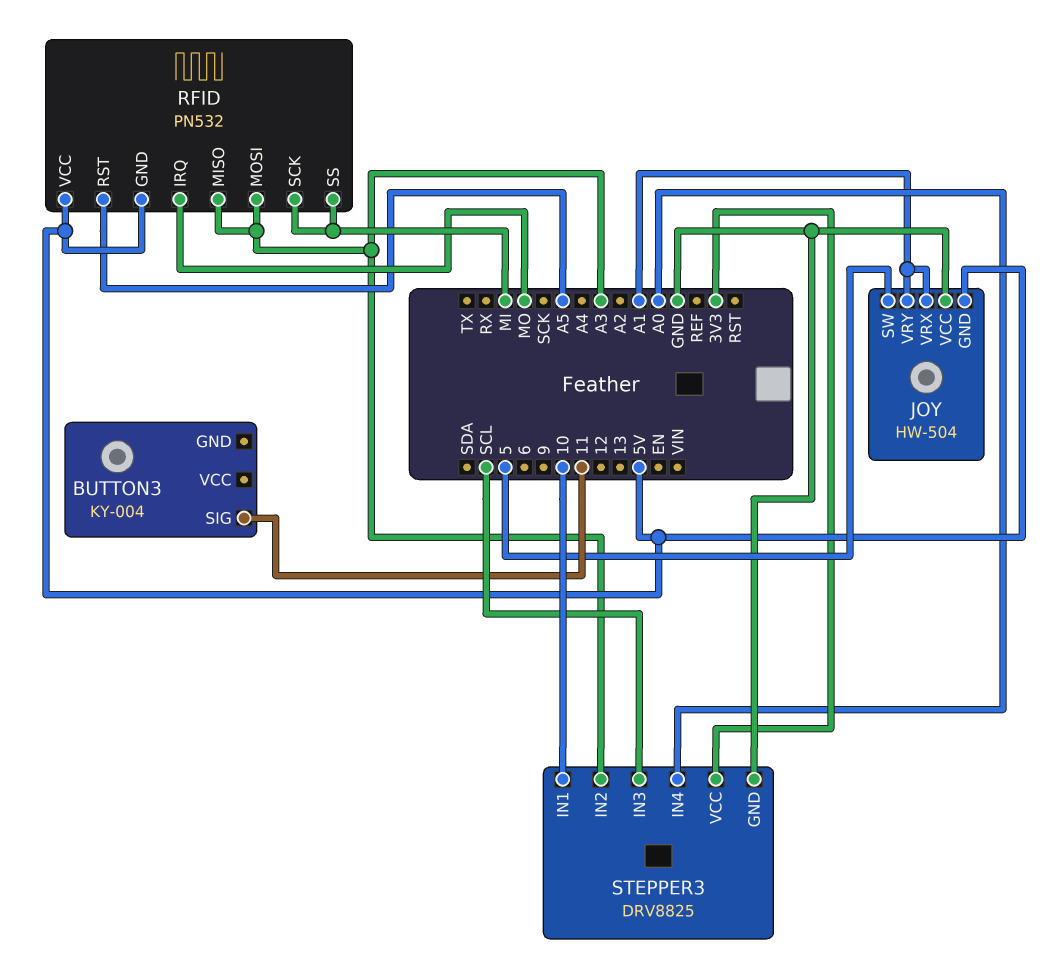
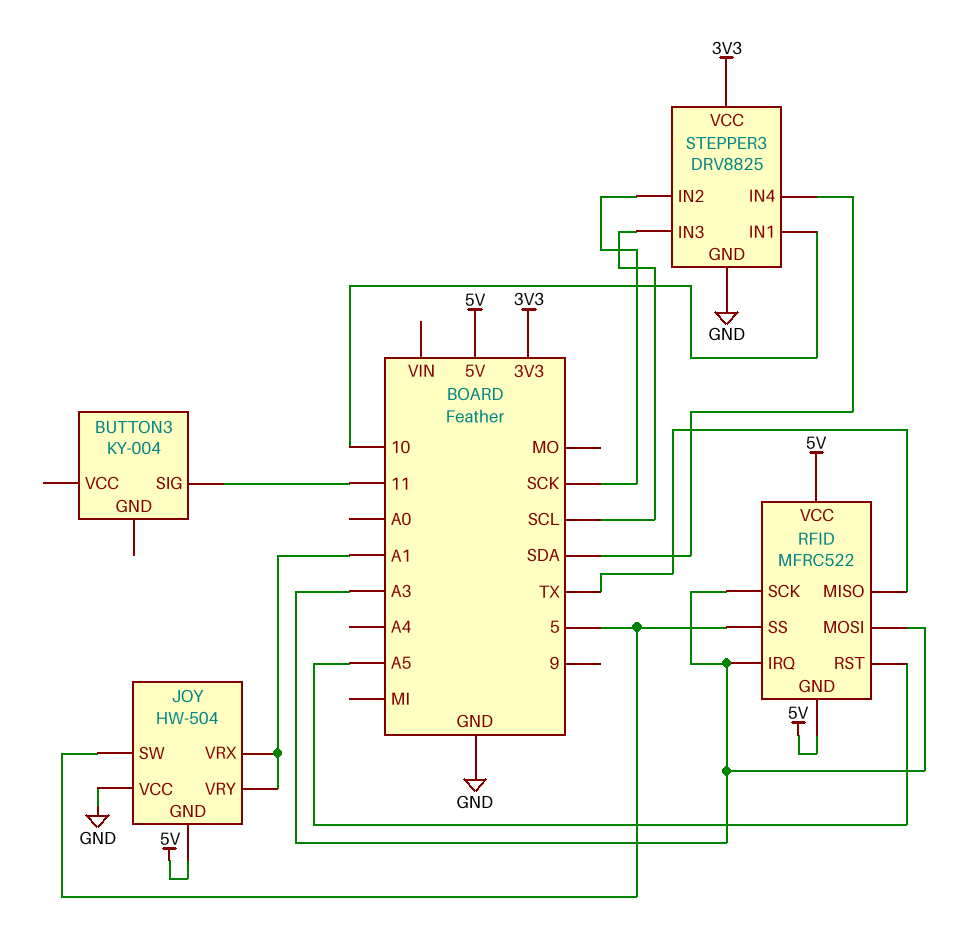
RFID: PN532 -> MFRC522
RFID pin IRQ: MO -> A3
RFID pin MISO: A3 -> TX
RFID pin SCK: MI -> A3
RFID pin SS: MI -> 5
STEPPER3 pin IN2: A3 -> SCK
STEPPER3 pin IN4: A0 -> SDA

